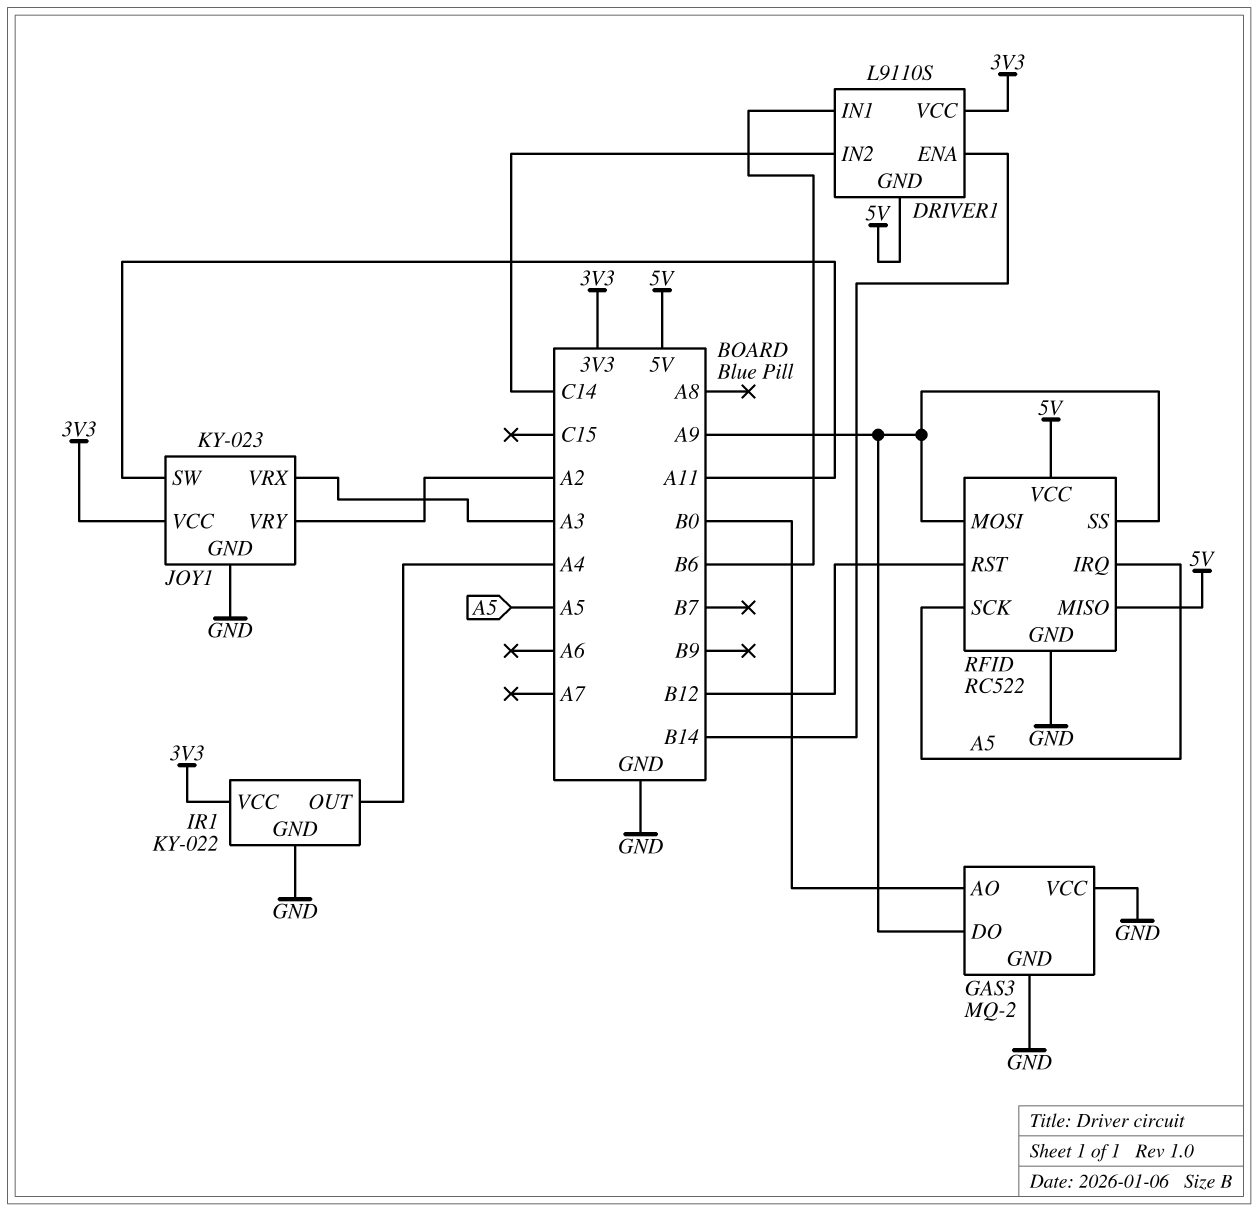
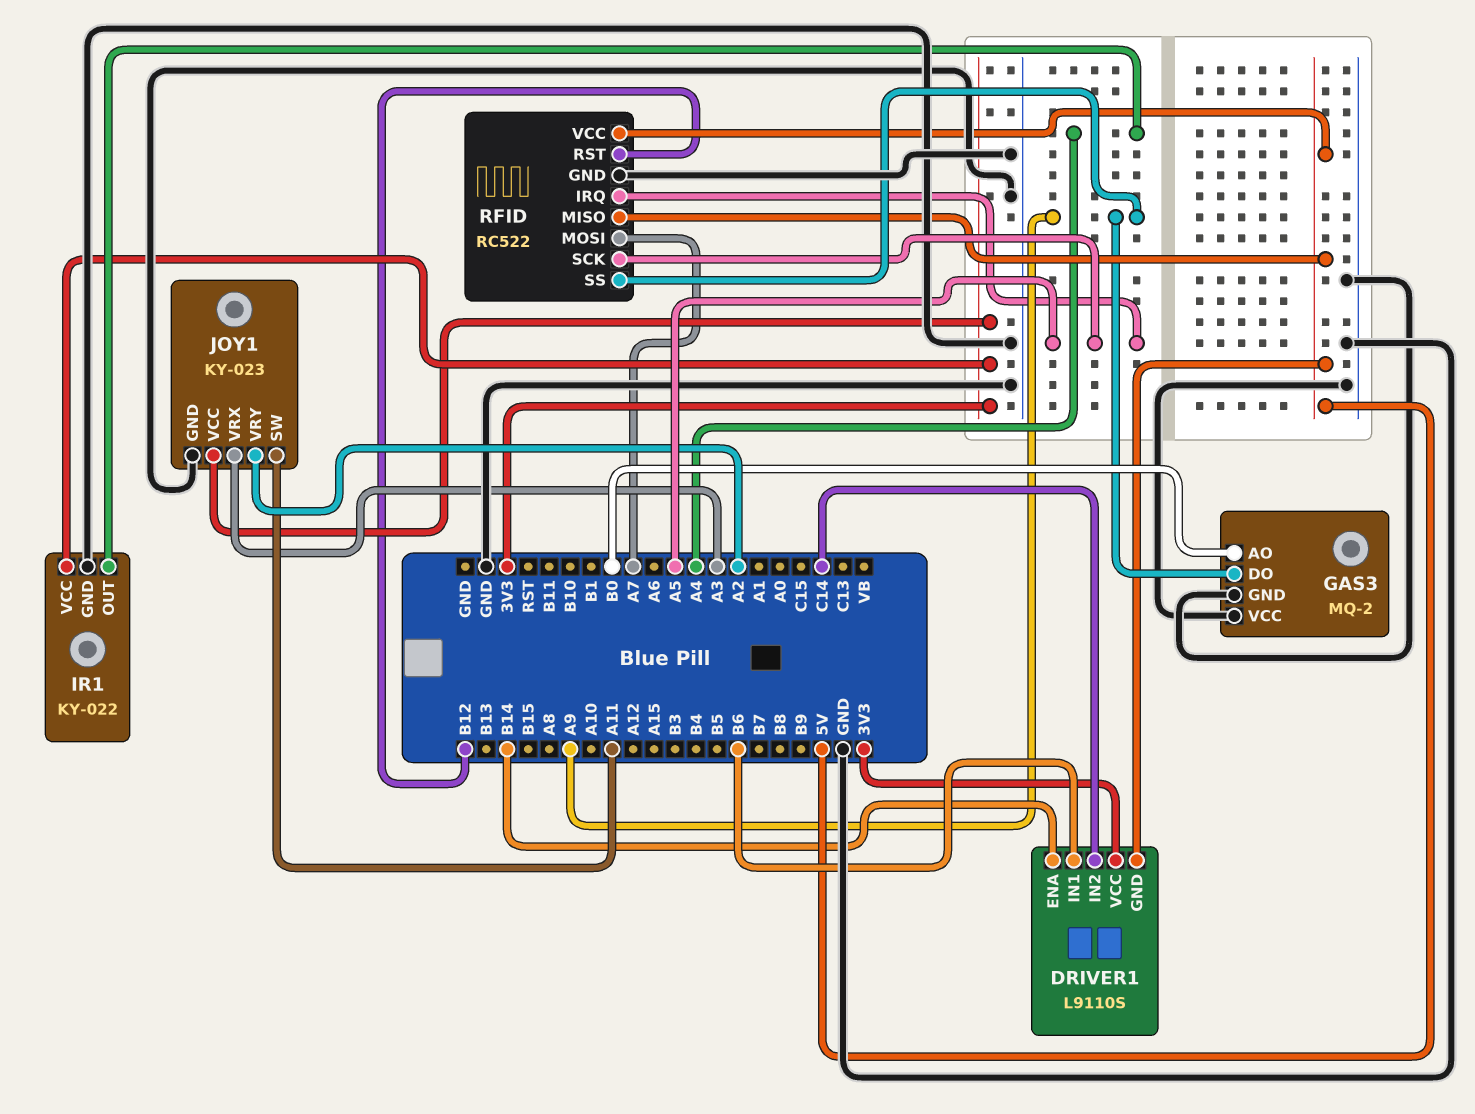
RFID pin MOSI: A9 -> A7

